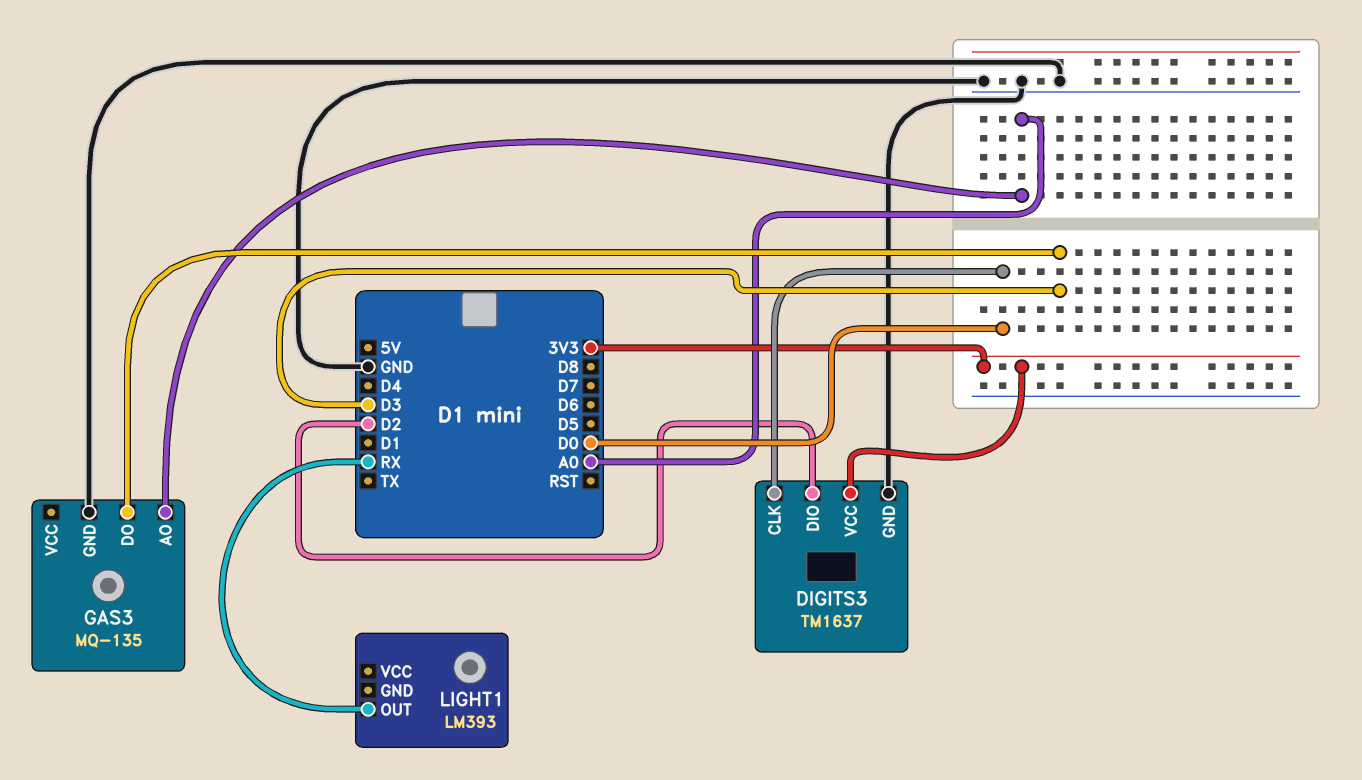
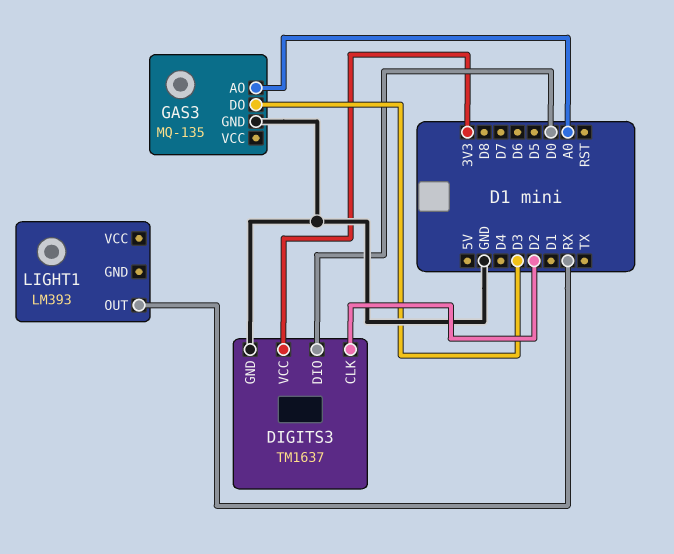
DIGITS3 pin CLK: D0 -> D2
DIGITS3 pin DIO: D2 -> D0

